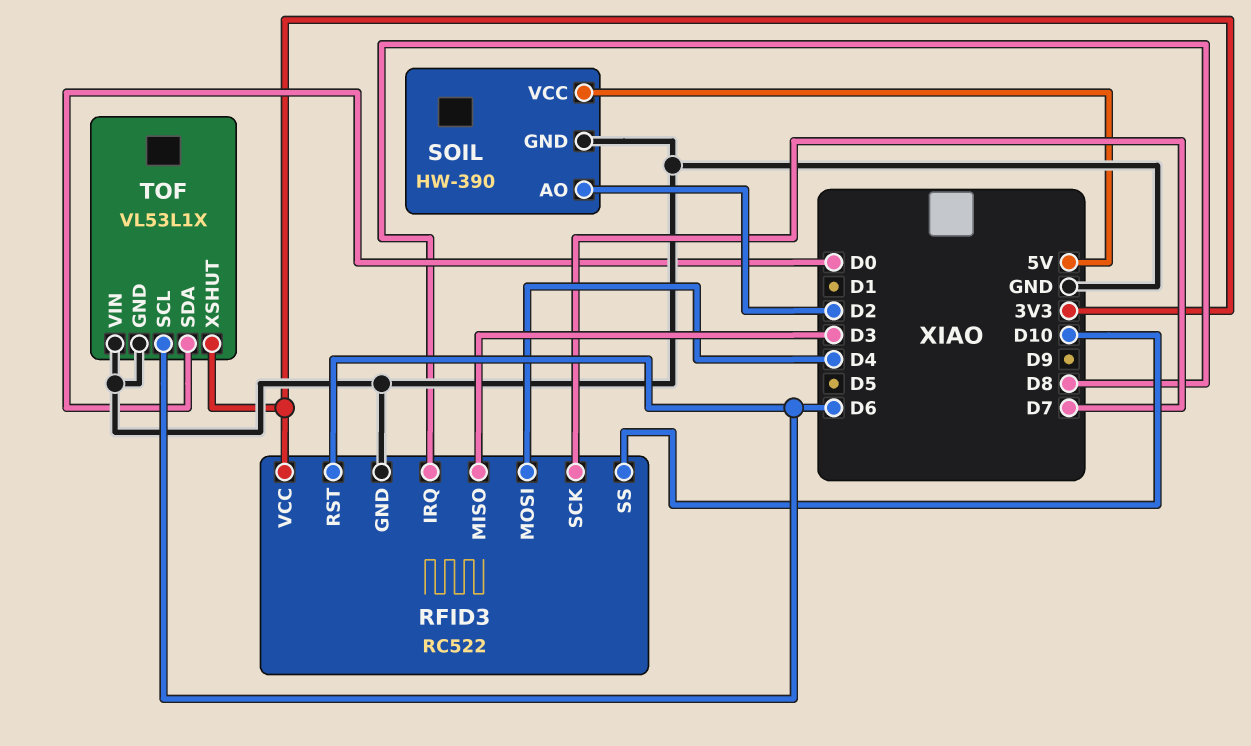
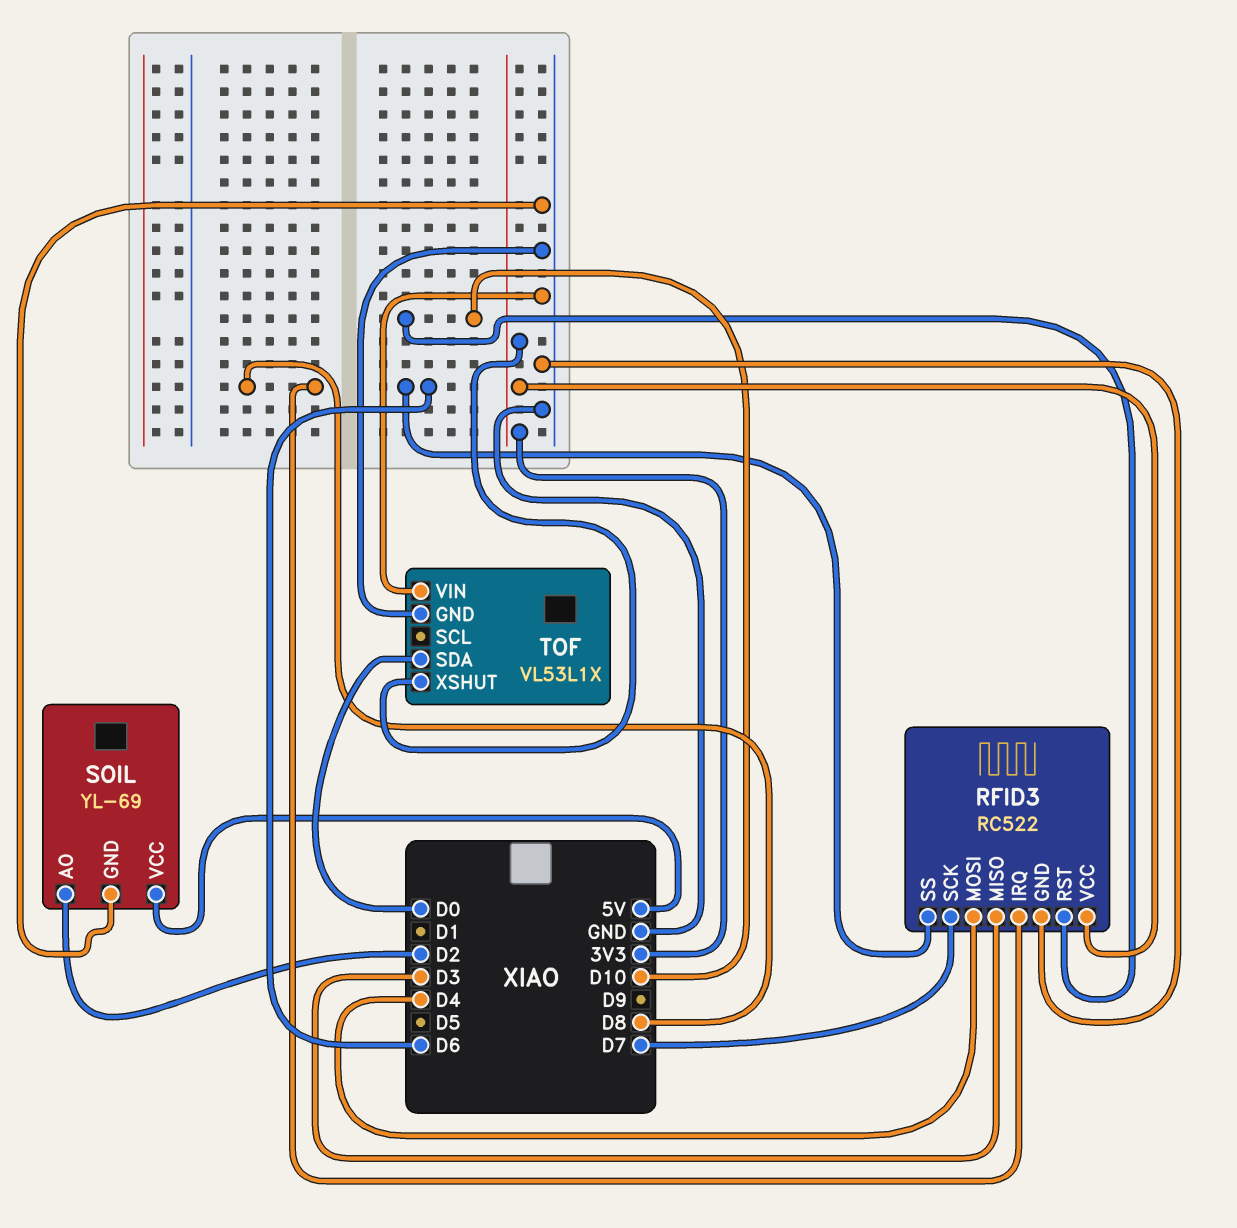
RFID3 pin RST: D6 -> D10
RFID3 pin SS: D10 -> D6
SOIL: HW-390 -> YL-69
TOF pin SCL: D6 -> none

